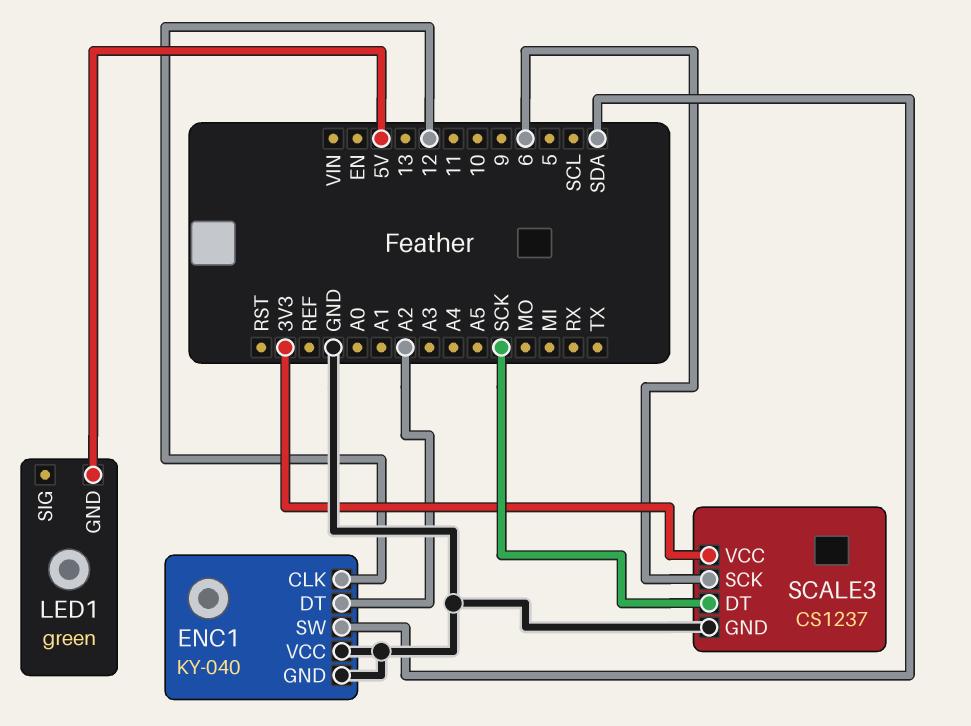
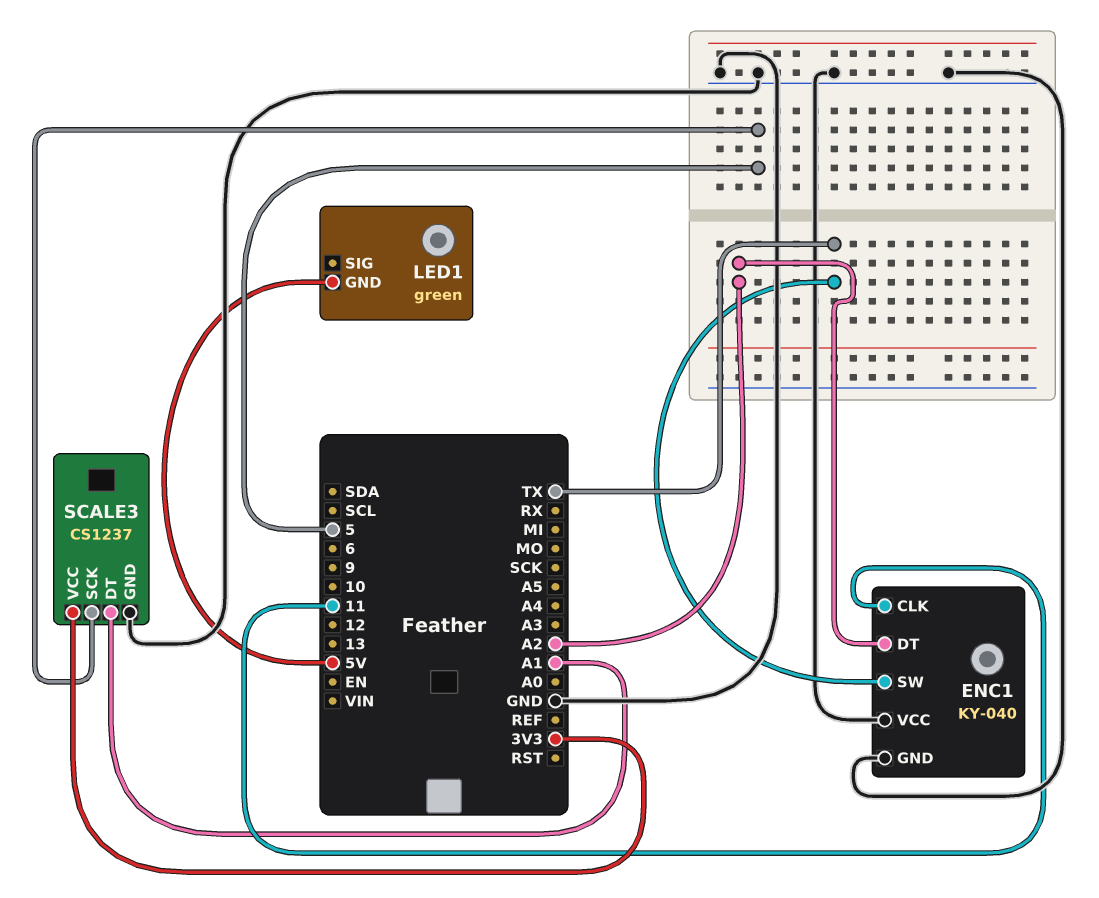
ENC1 pin CLK: 12 -> 11
ENC1 pin SW: SDA -> TX
SCALE3 pin DT: SCK -> A1
SCALE3 pin SCK: 6 -> 5

